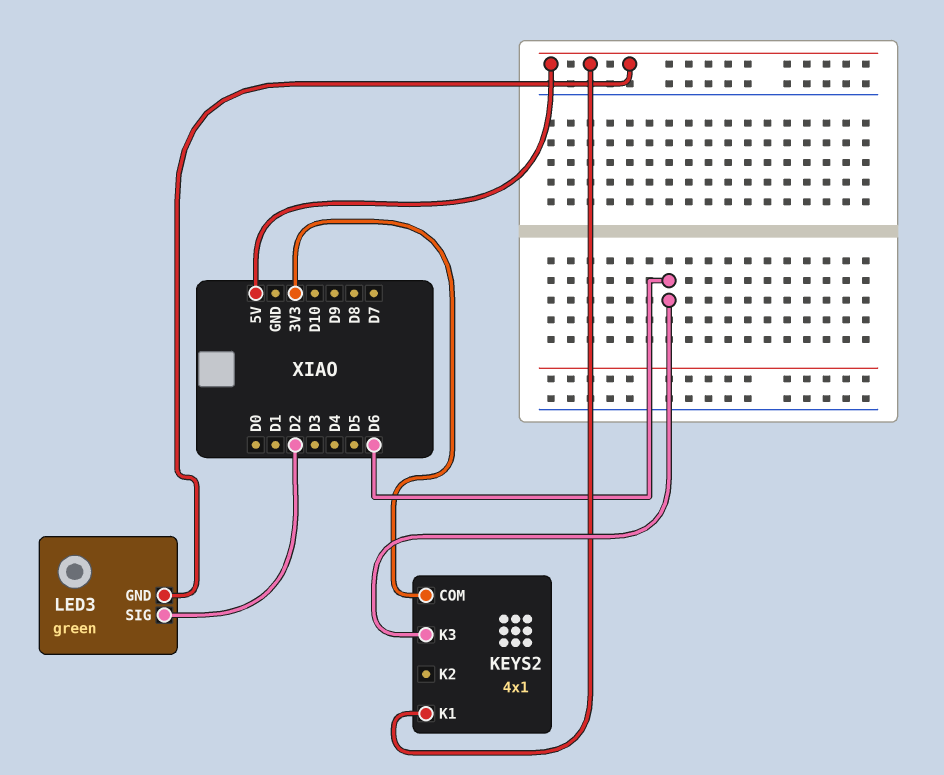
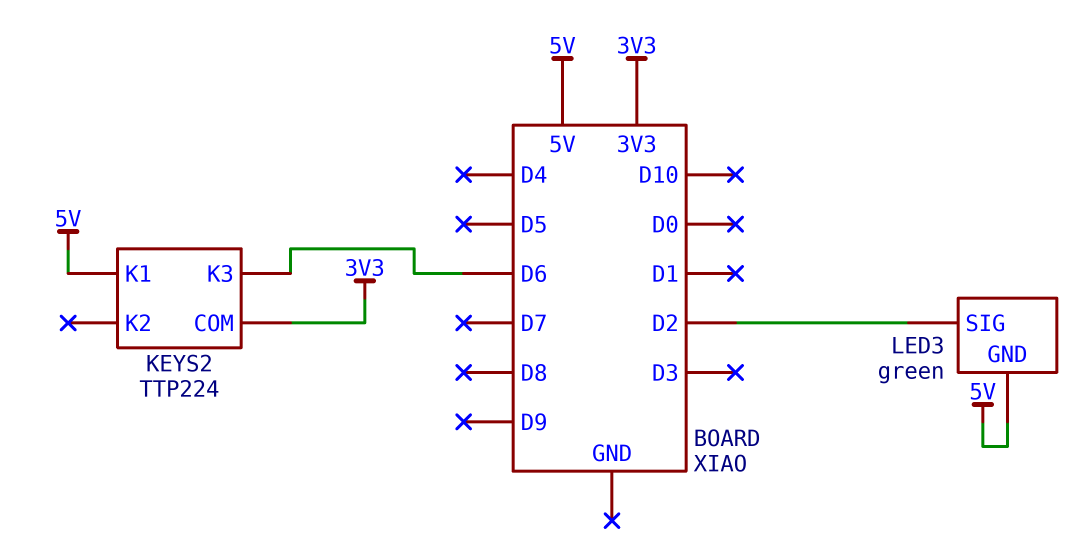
KEYS2: 4x1 -> TTP224

